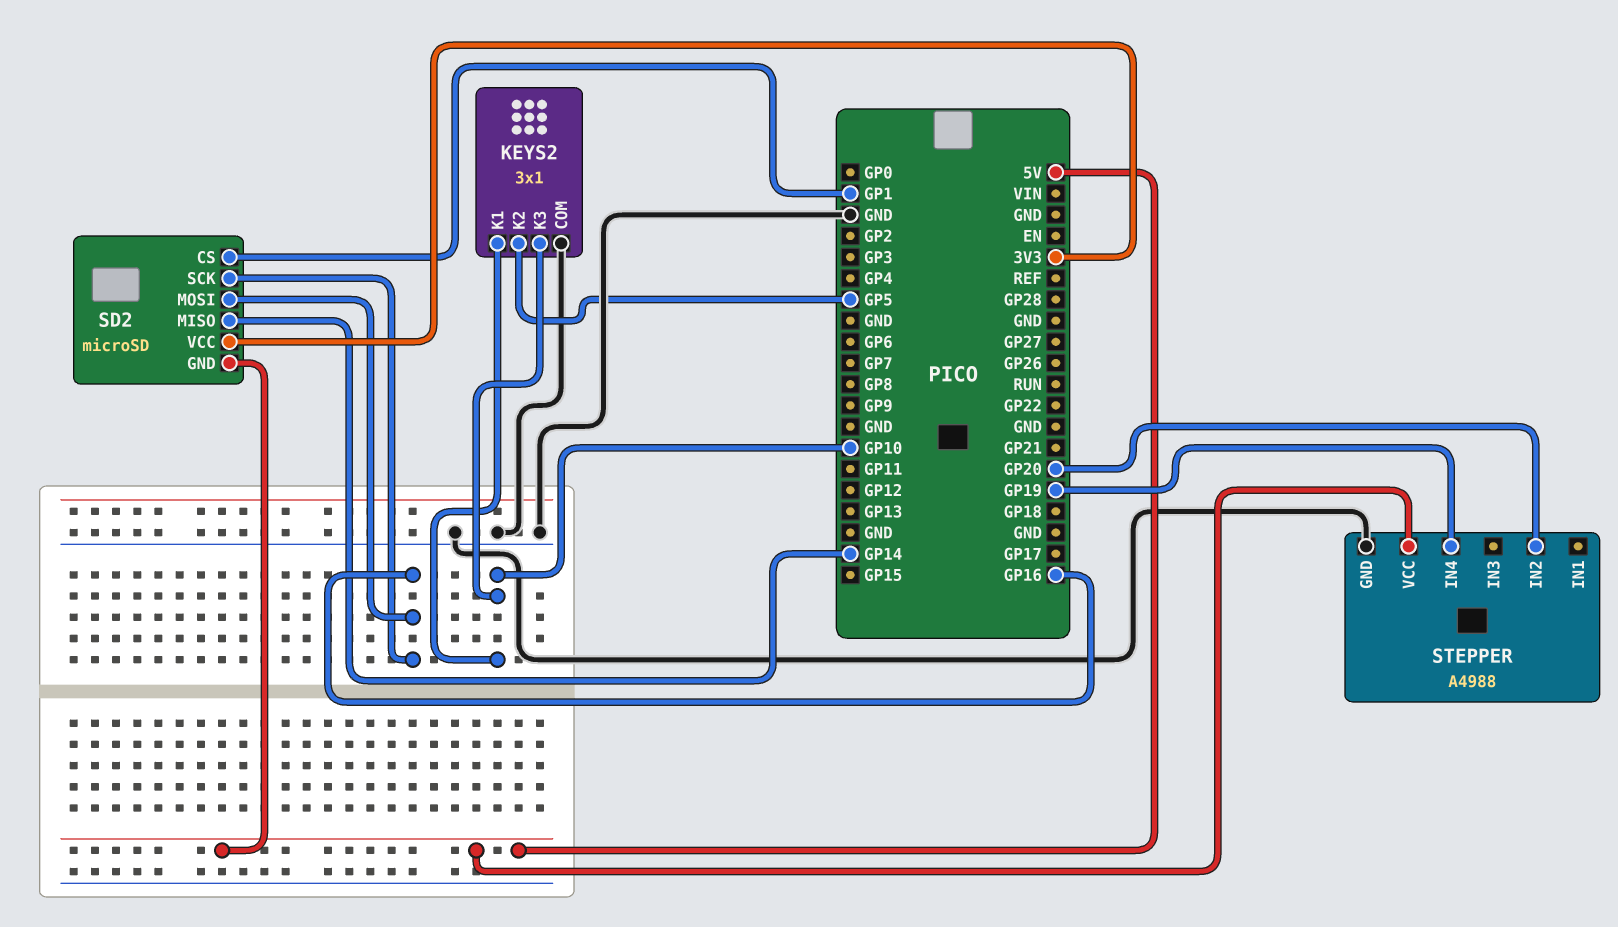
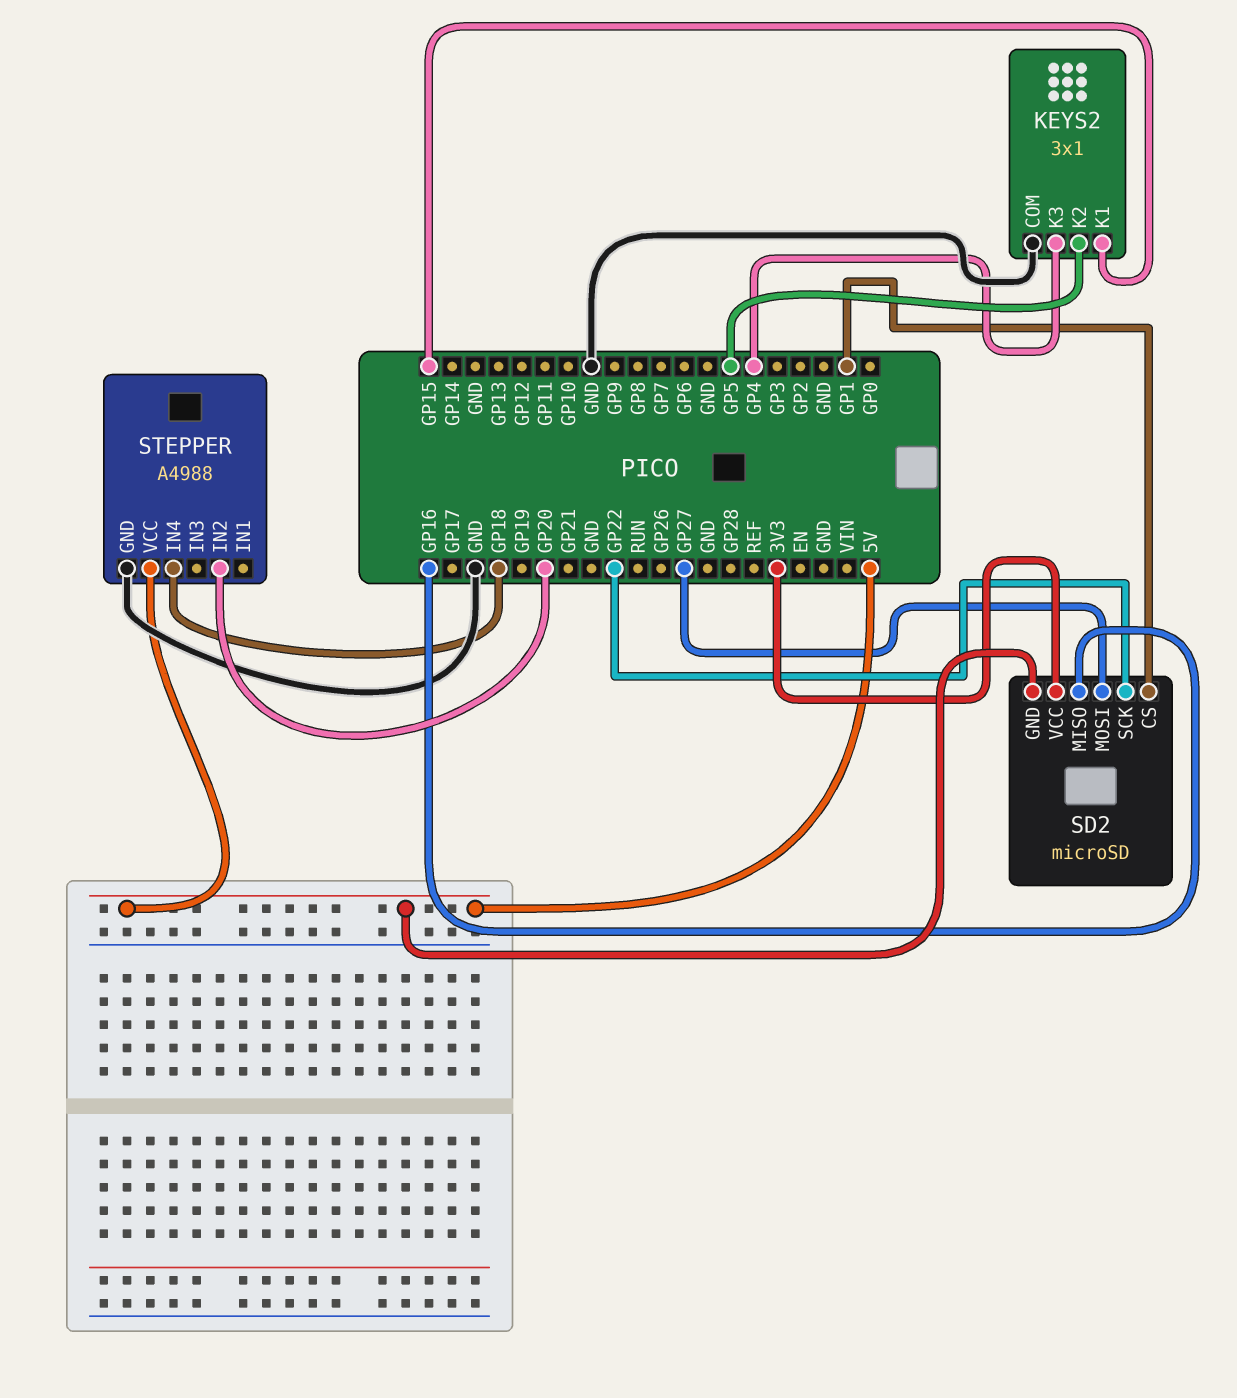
KEYS2 pin K1: GP10 -> GP15
KEYS2 pin K3: GP10 -> GP4
SD2 pin MISO: GP14 -> GP16
SD2 pin MOSI: GP16 -> GP27
SD2 pin SCK: GP16 -> GP22
STEPPER pin IN4: GP19 -> GP18

